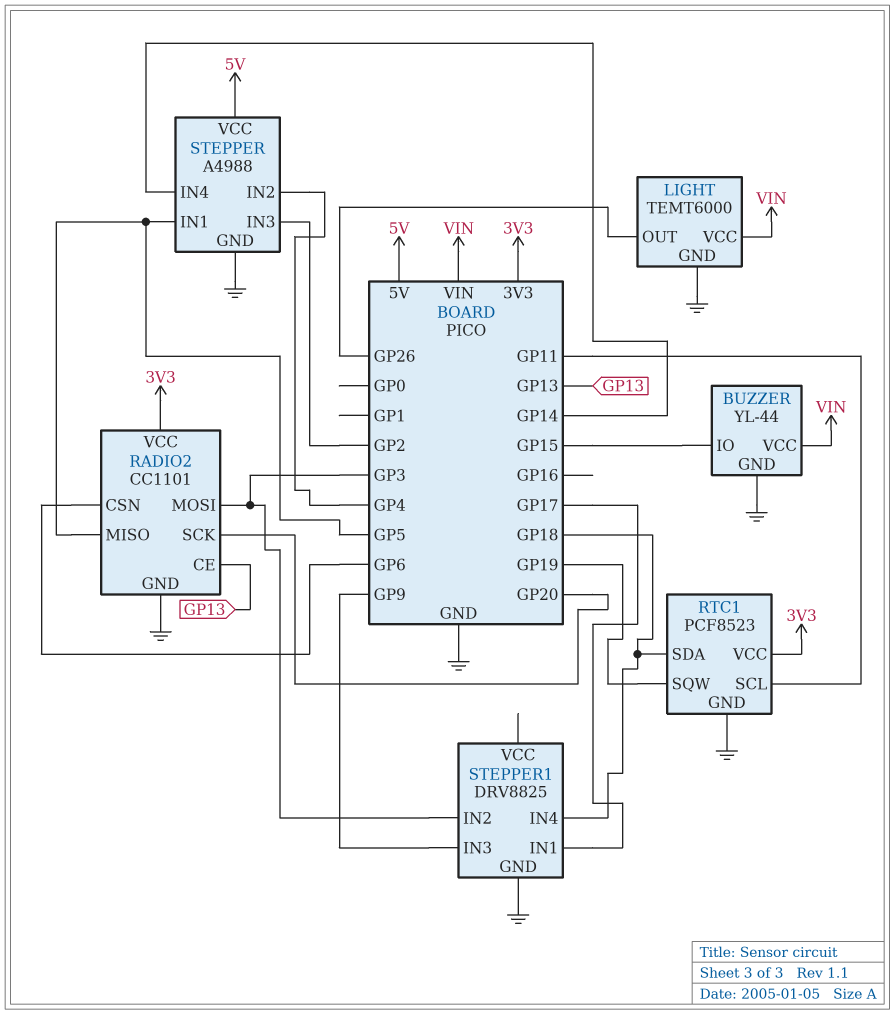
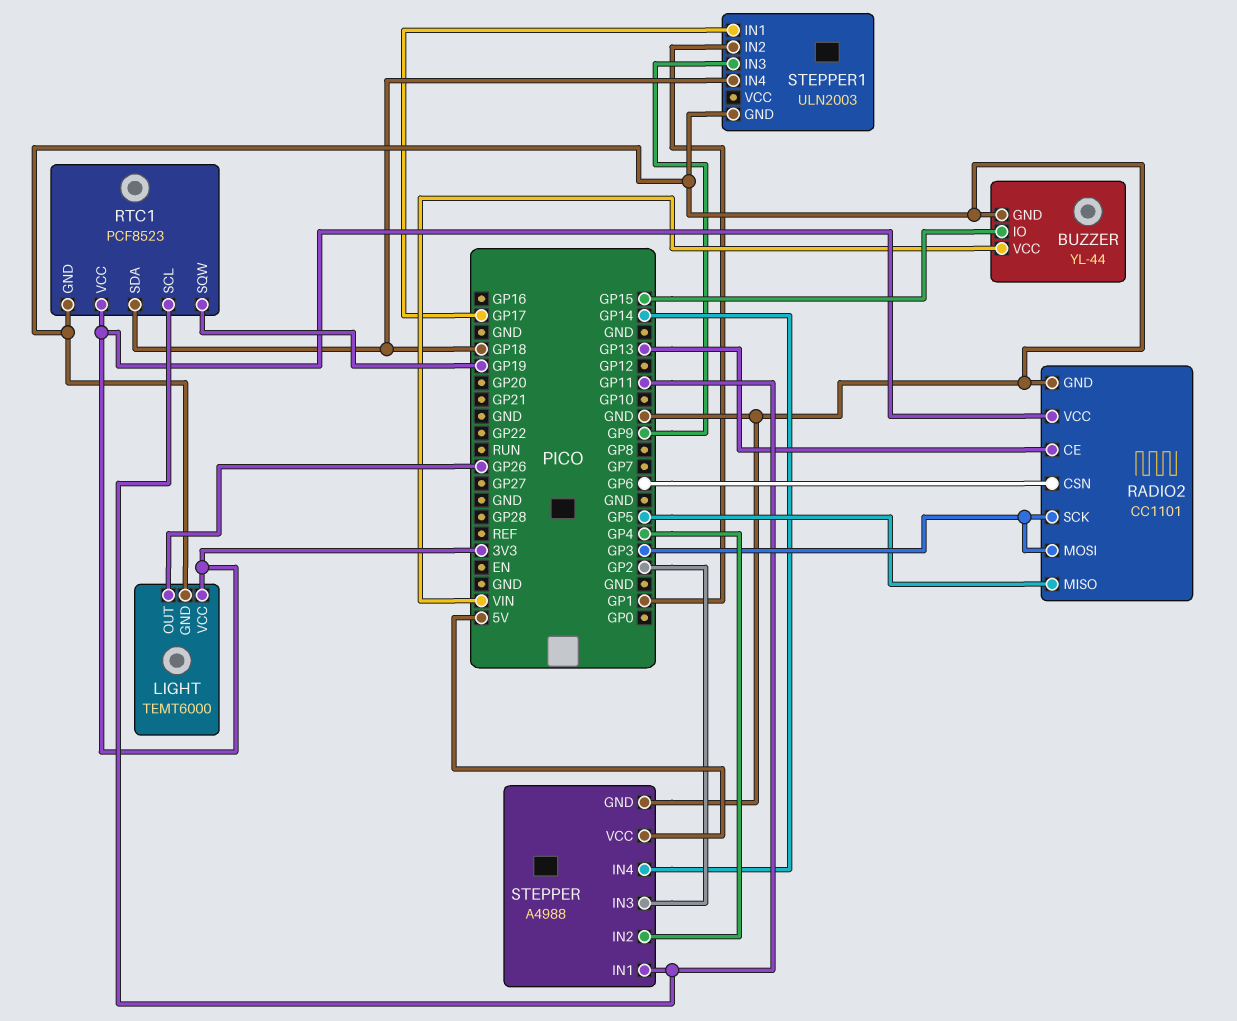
LIGHT pin VCC: VIN -> 3V3
RADIO2 pin SCK: GP20 -> GP3
STEPPER pin IN1: GP5 -> GP11
STEPPER1: DRV8825 -> ULN2003
STEPPER1 pin IN2: GP3 -> GP1

